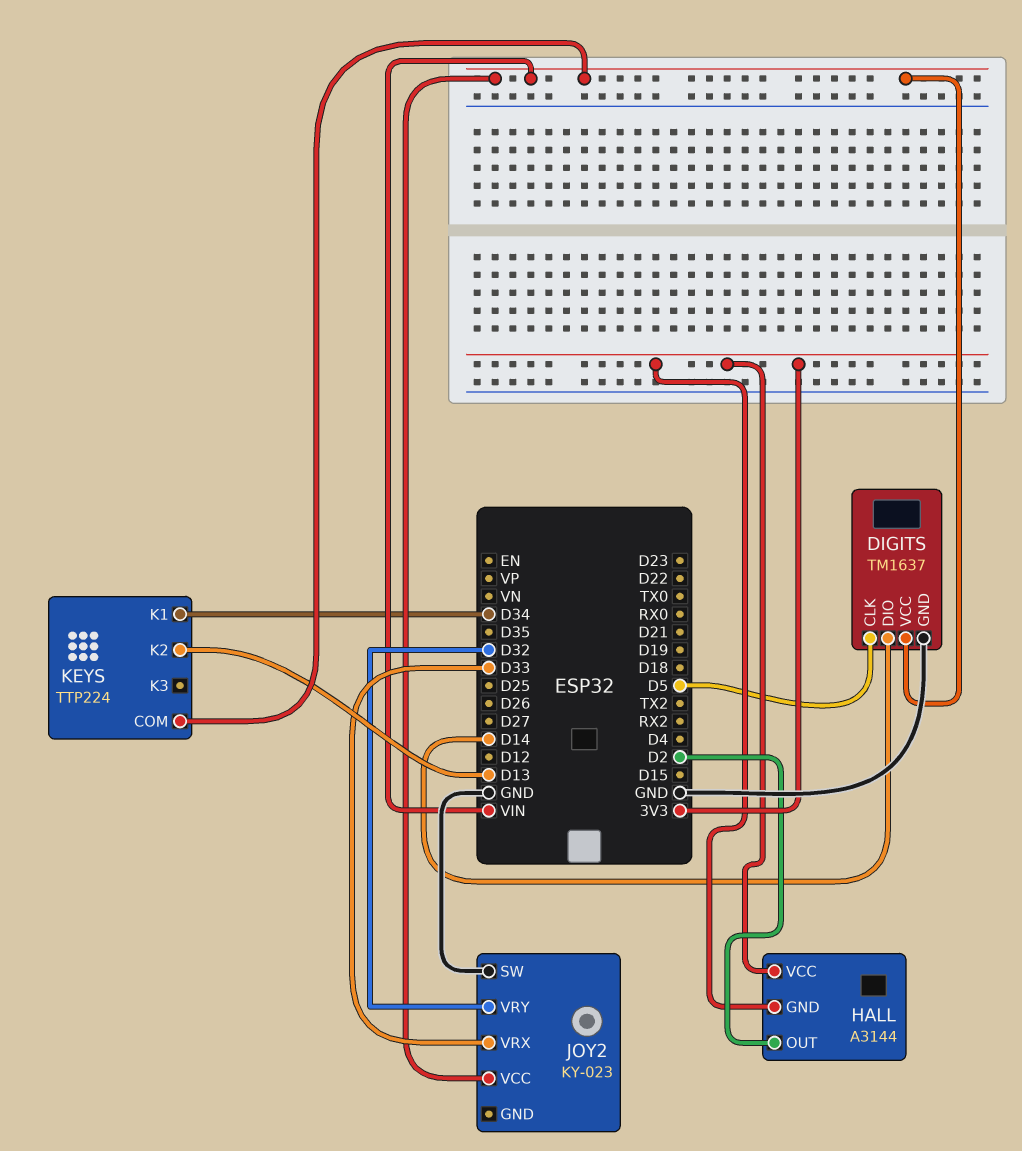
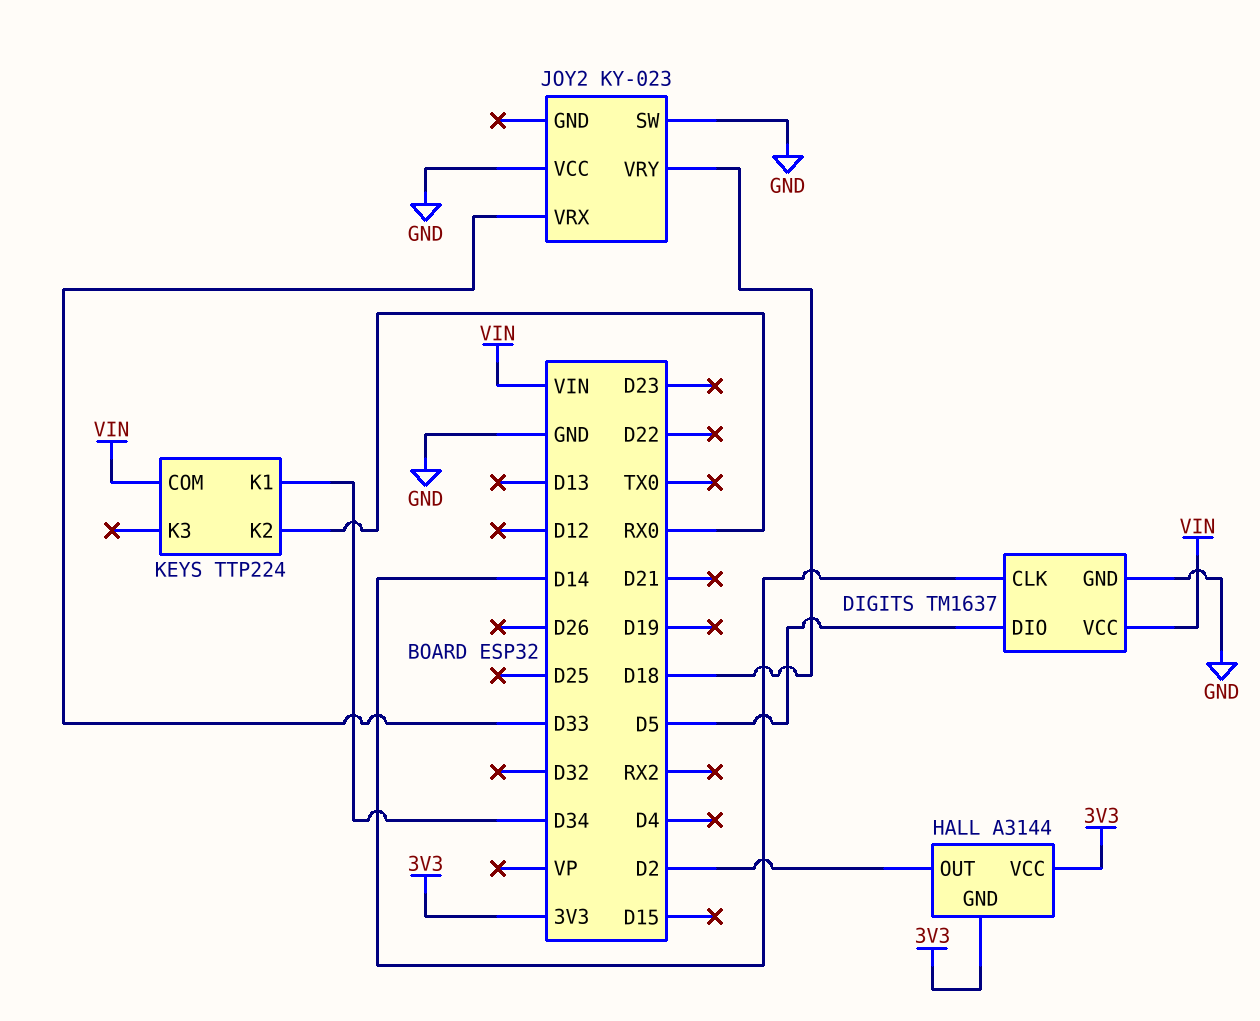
DIGITS pin CLK: D5 -> D14
DIGITS pin DIO: D14 -> D5
JOY2 pin VCC: VIN -> GND
JOY2 pin VRY: D32 -> D18
KEYS pin K2: D13 -> RX0

